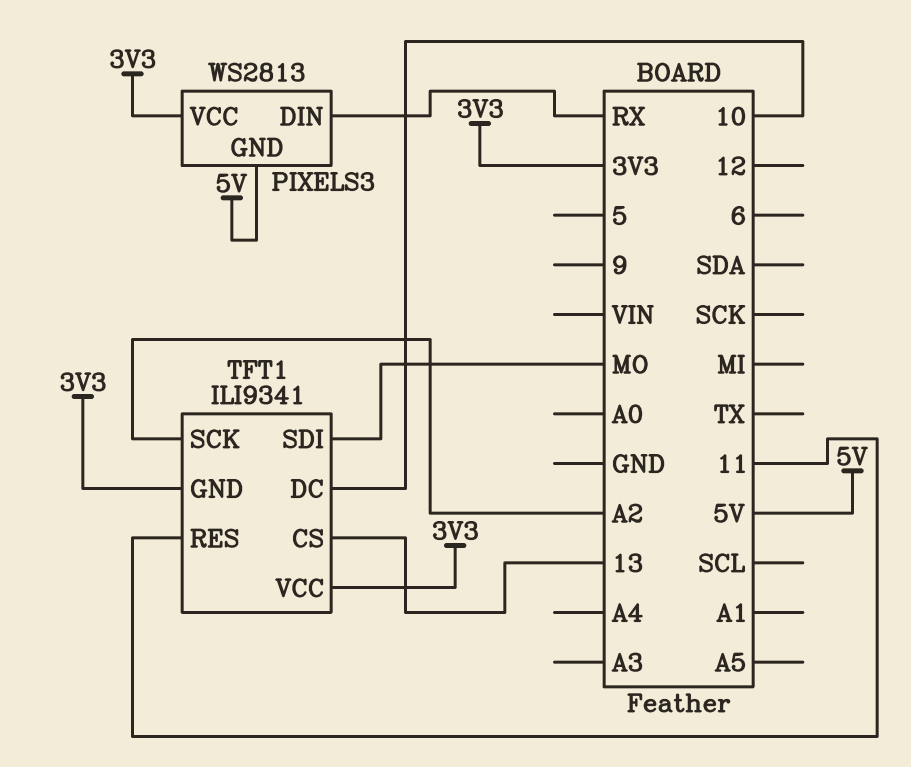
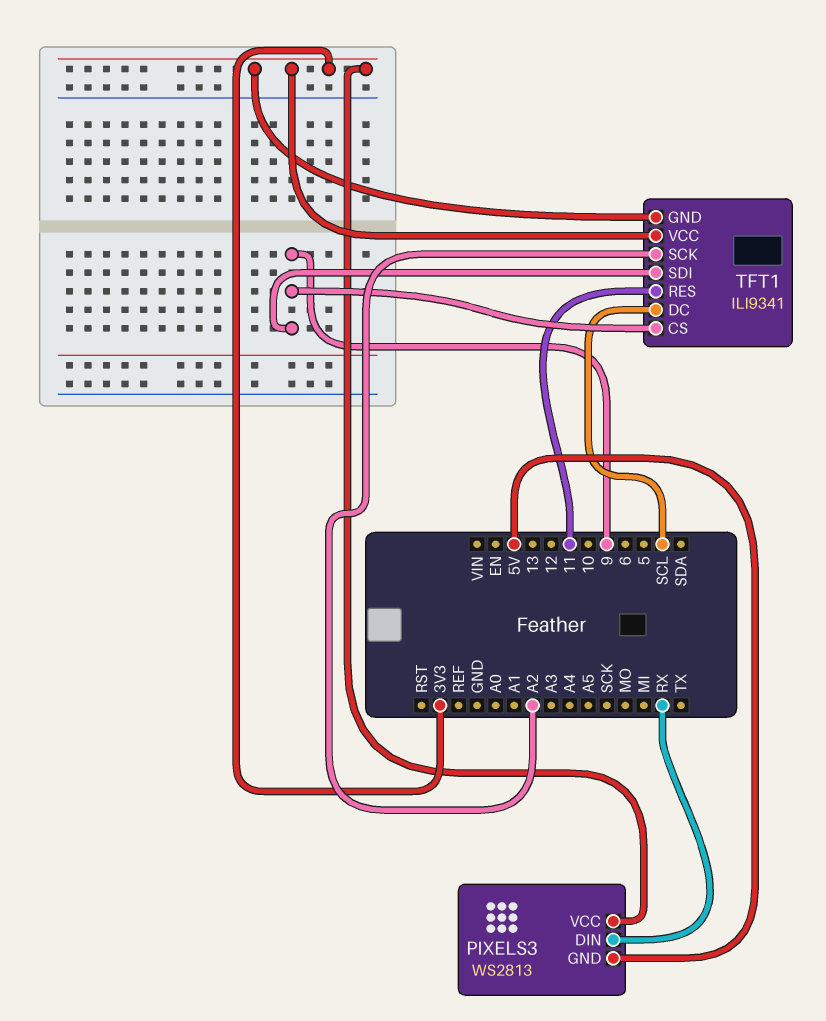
TFT1 pin CS: 13 -> 9
TFT1 pin DC: 10 -> SCL
TFT1 pin SDI: MO -> 9

